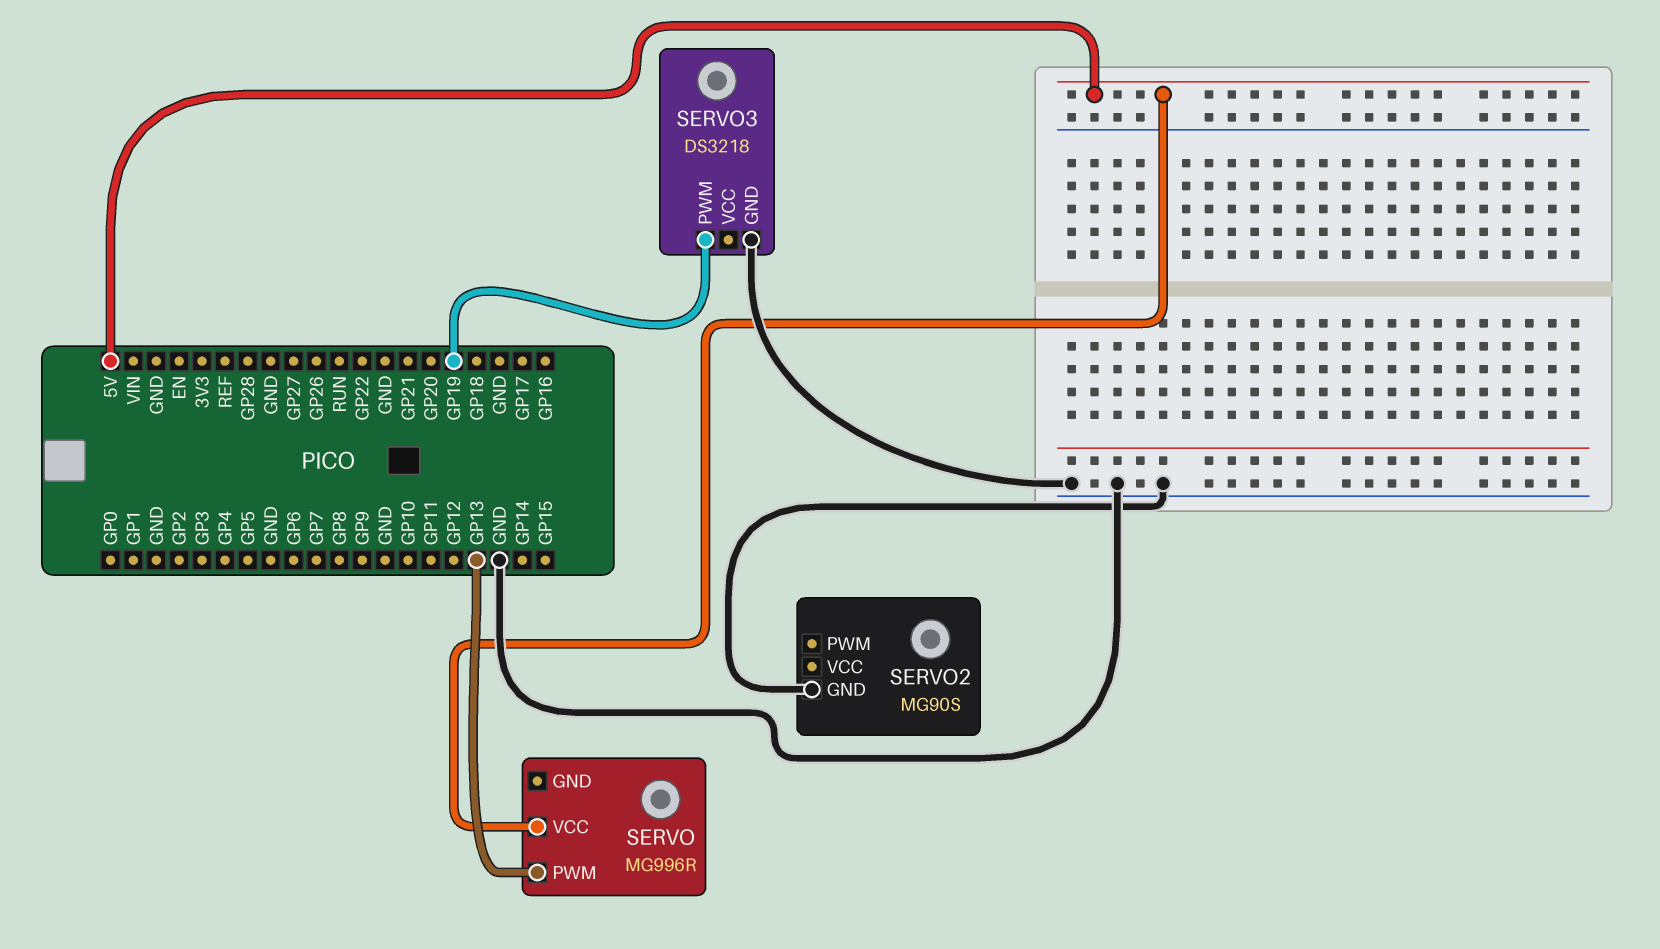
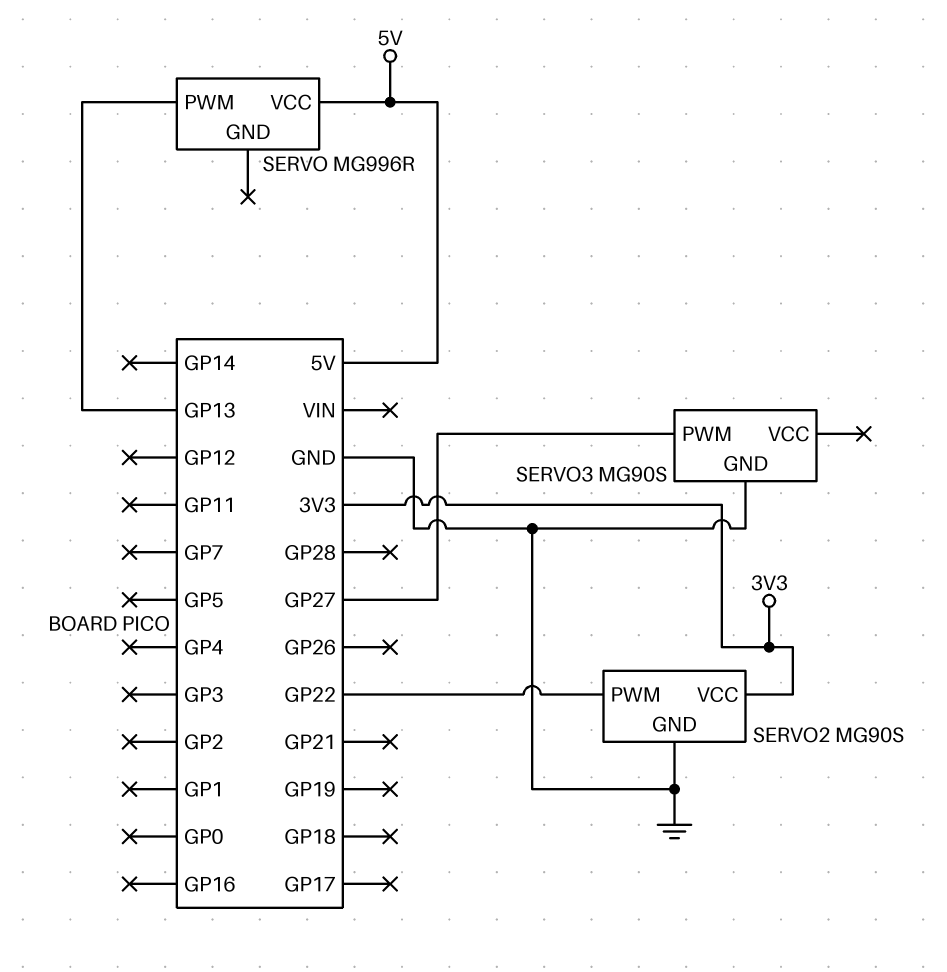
SERVO2 pin PWM: none -> GP22
SERVO2 pin VCC: none -> 3V3
SERVO3: DS3218 -> MG90S
SERVO3 pin PWM: GP19 -> GP27

